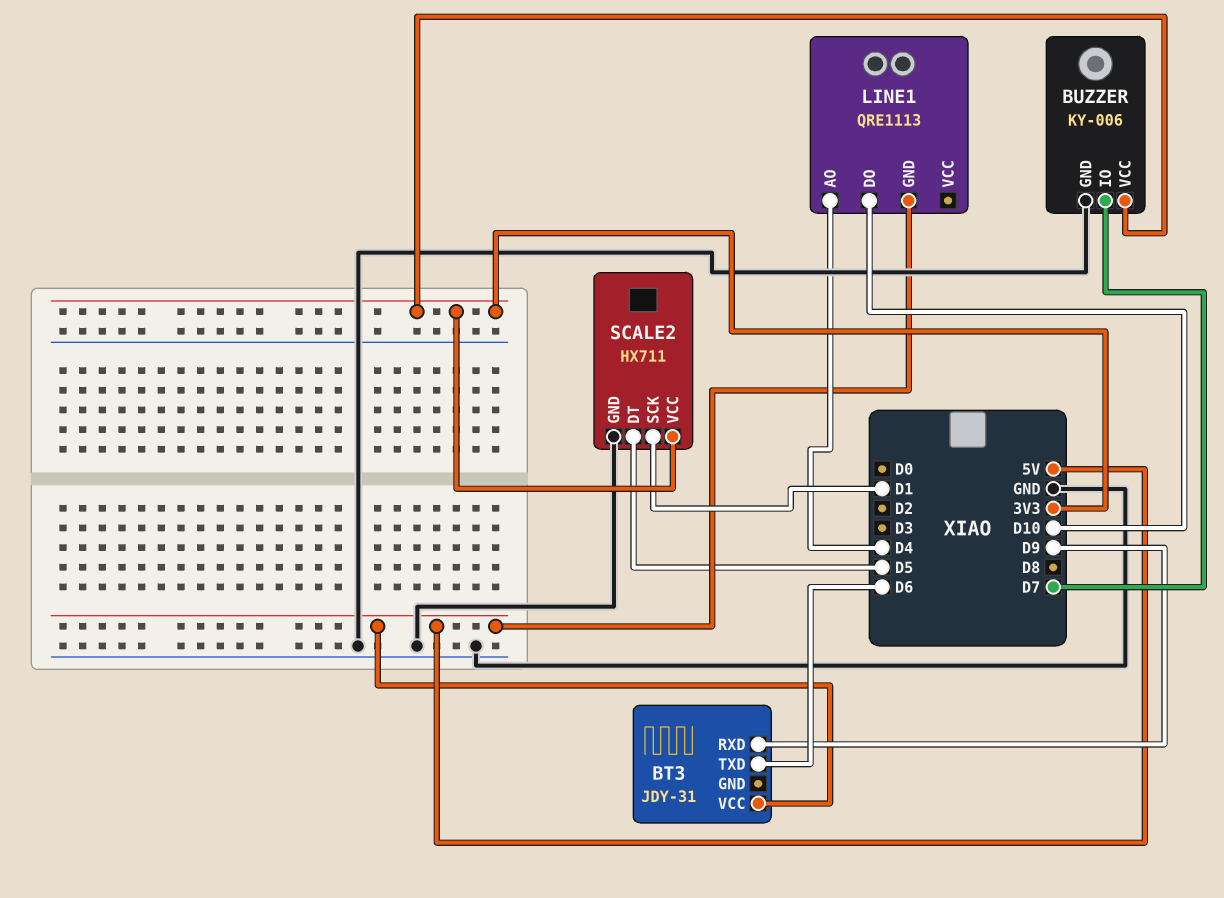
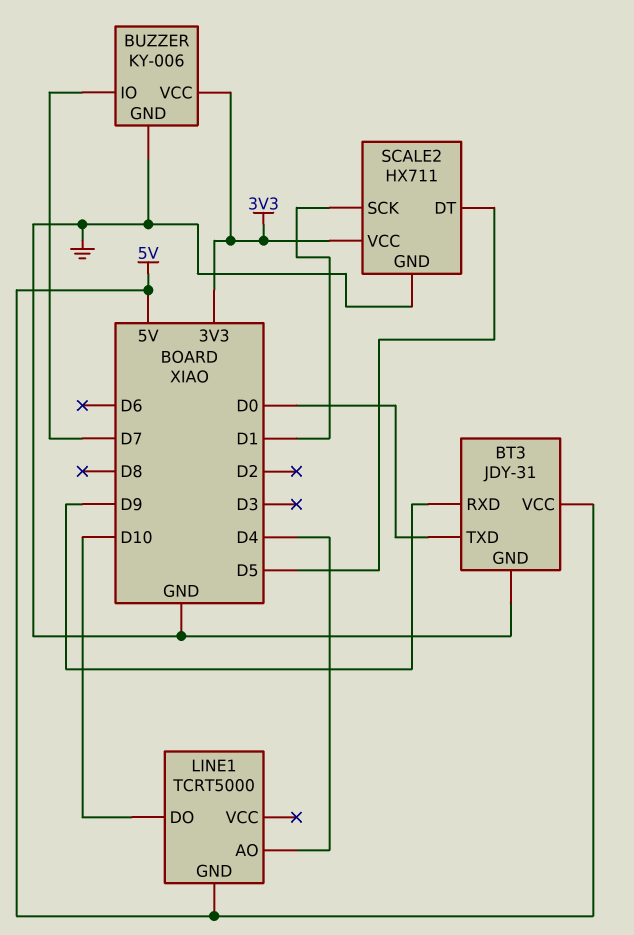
BT3 pin GND: none -> GND
BT3 pin TXD: D6 -> D0
LINE1: QRE1113 -> TCRT5000

